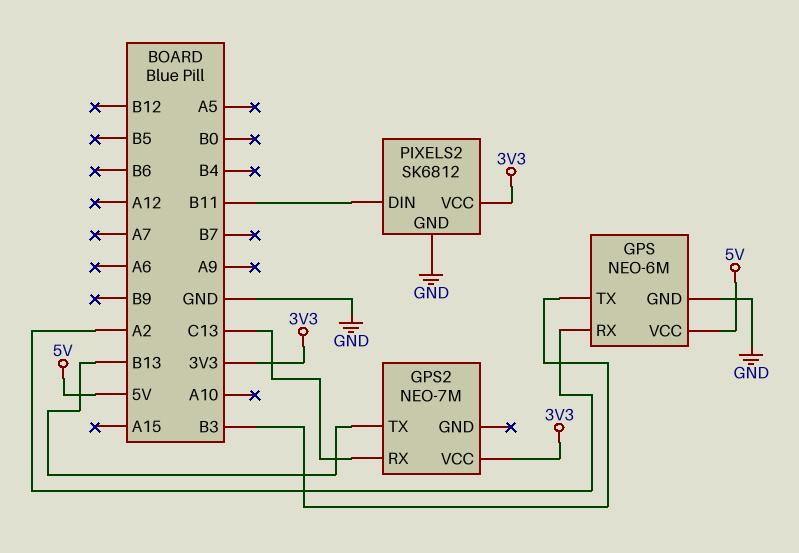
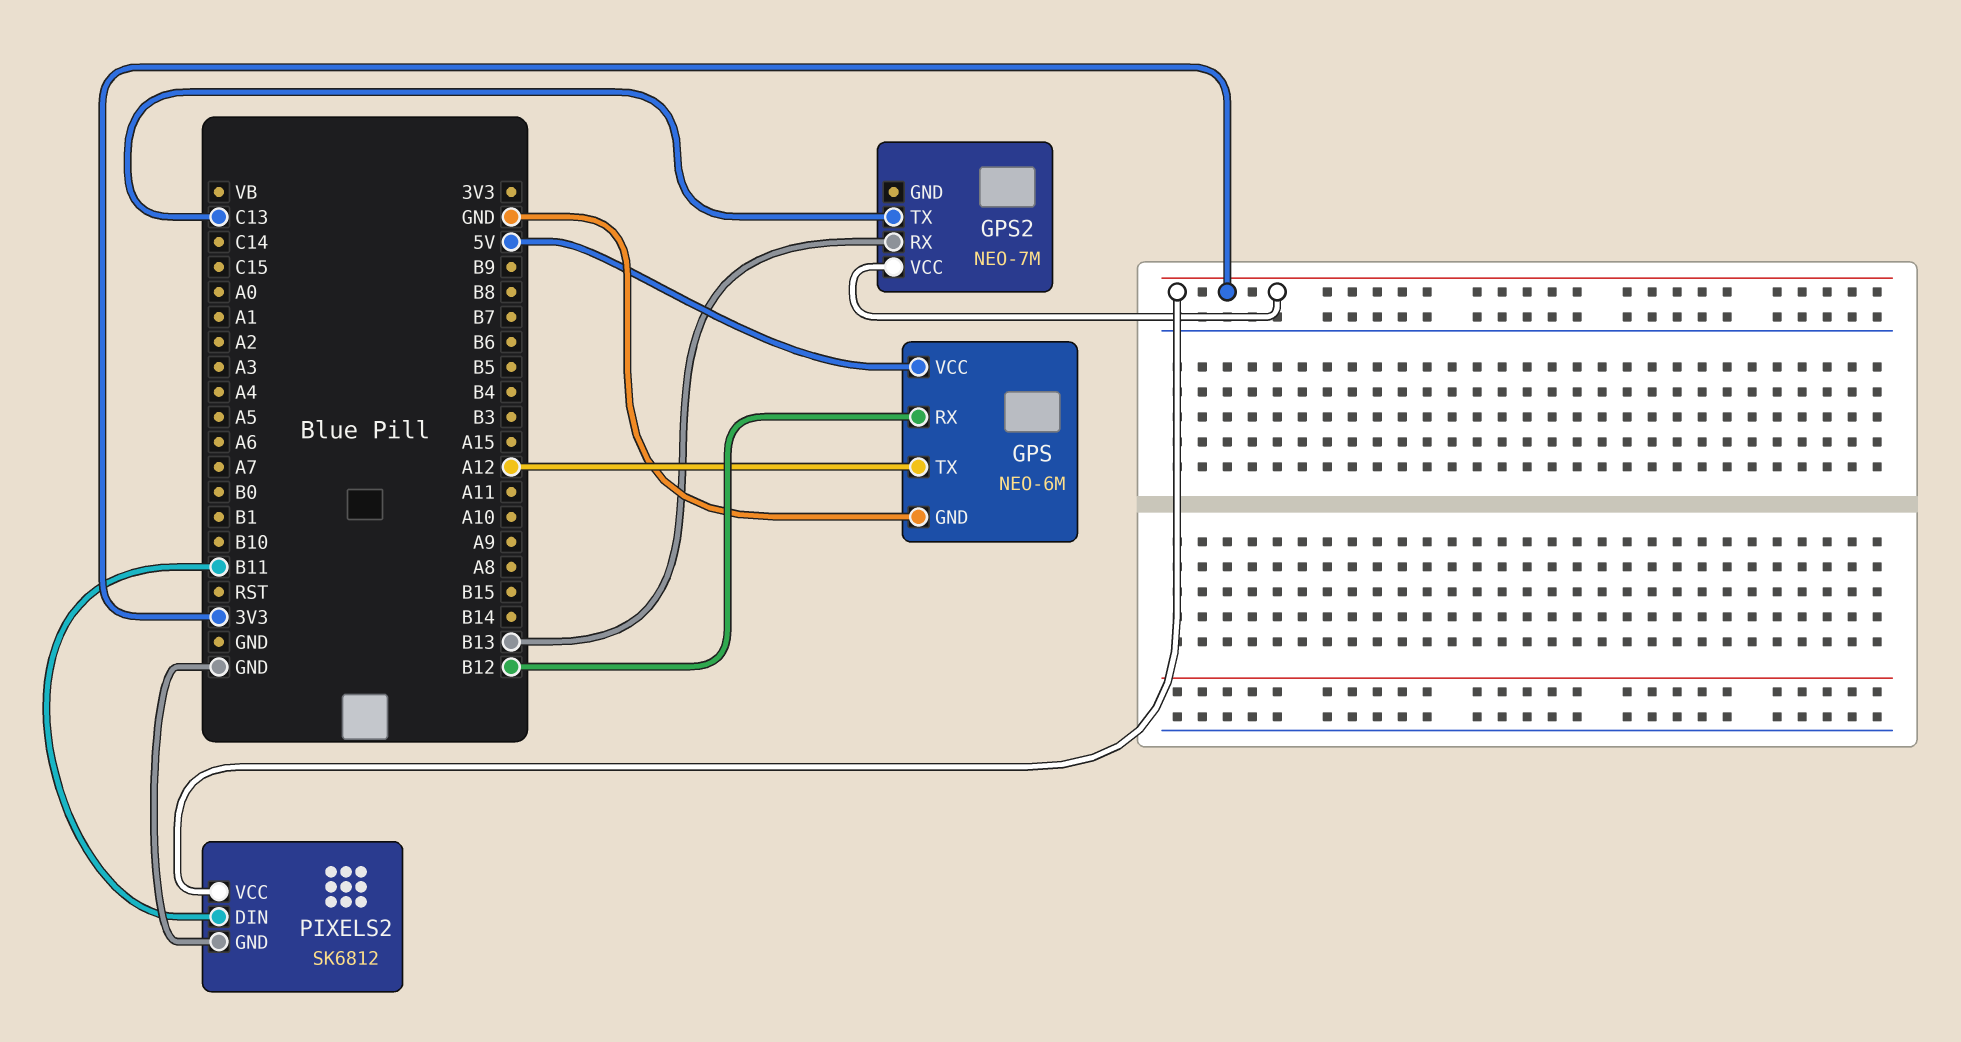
GPS pin RX: A2 -> B12
GPS pin TX: B3 -> A12
GPS2 pin RX: C13 -> B13
GPS2 pin TX: B13 -> C13

